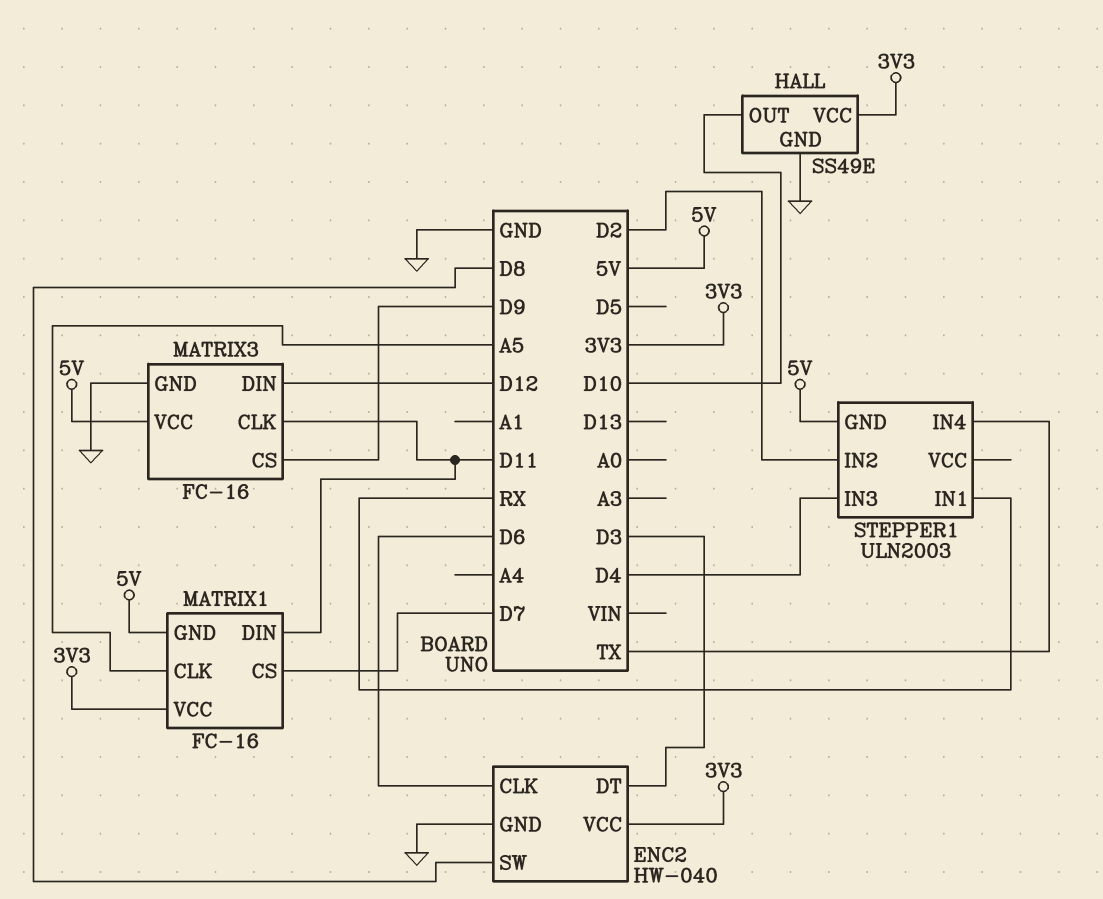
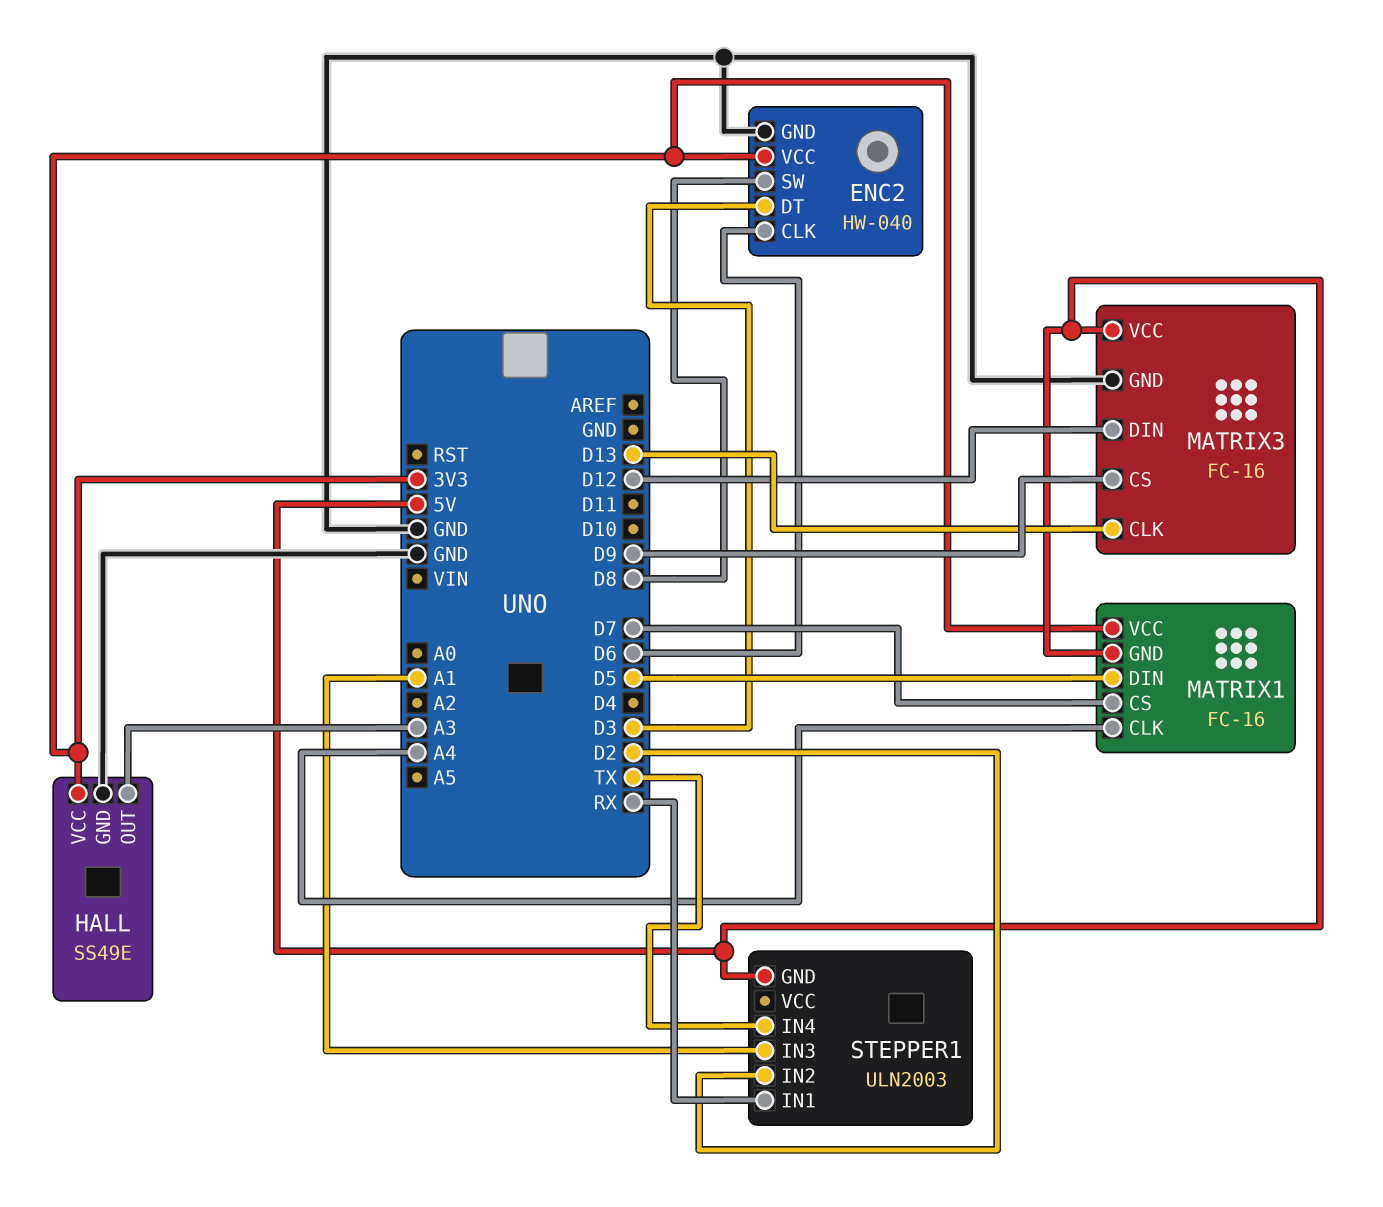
HALL pin OUT: D10 -> A3
MATRIX1 pin CLK: A5 -> A4
MATRIX1 pin DIN: D11 -> D5
MATRIX3 pin CLK: D11 -> D13
STEPPER1 pin IN3: D4 -> A1

